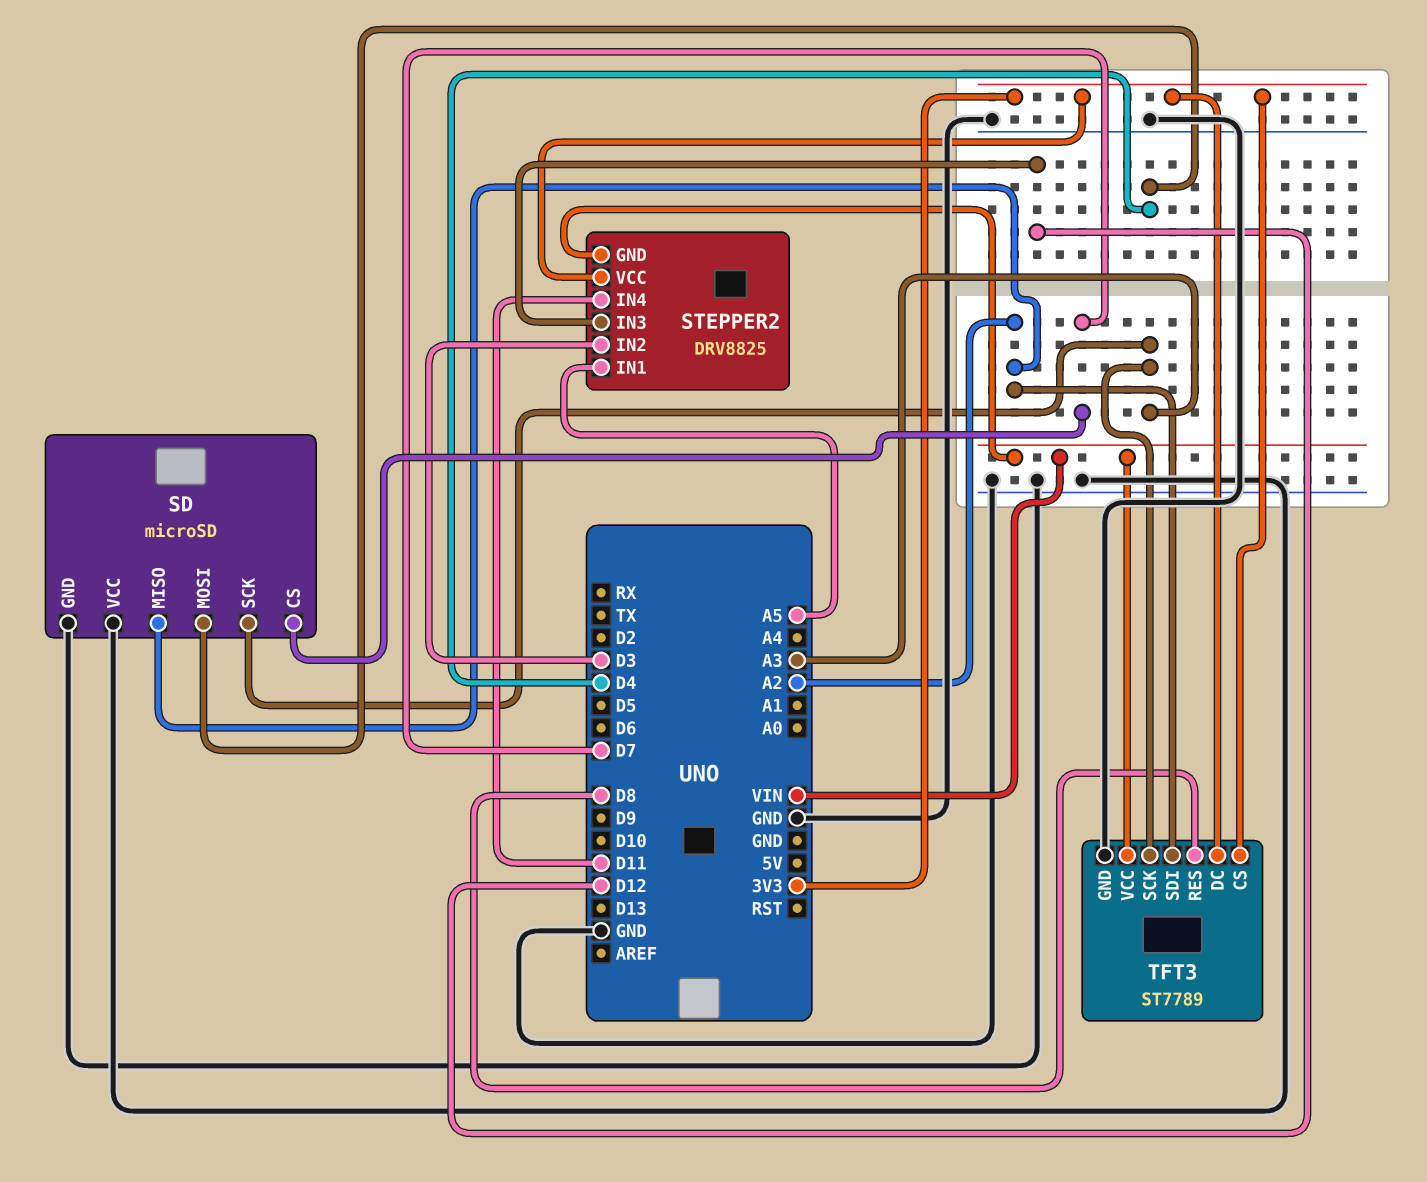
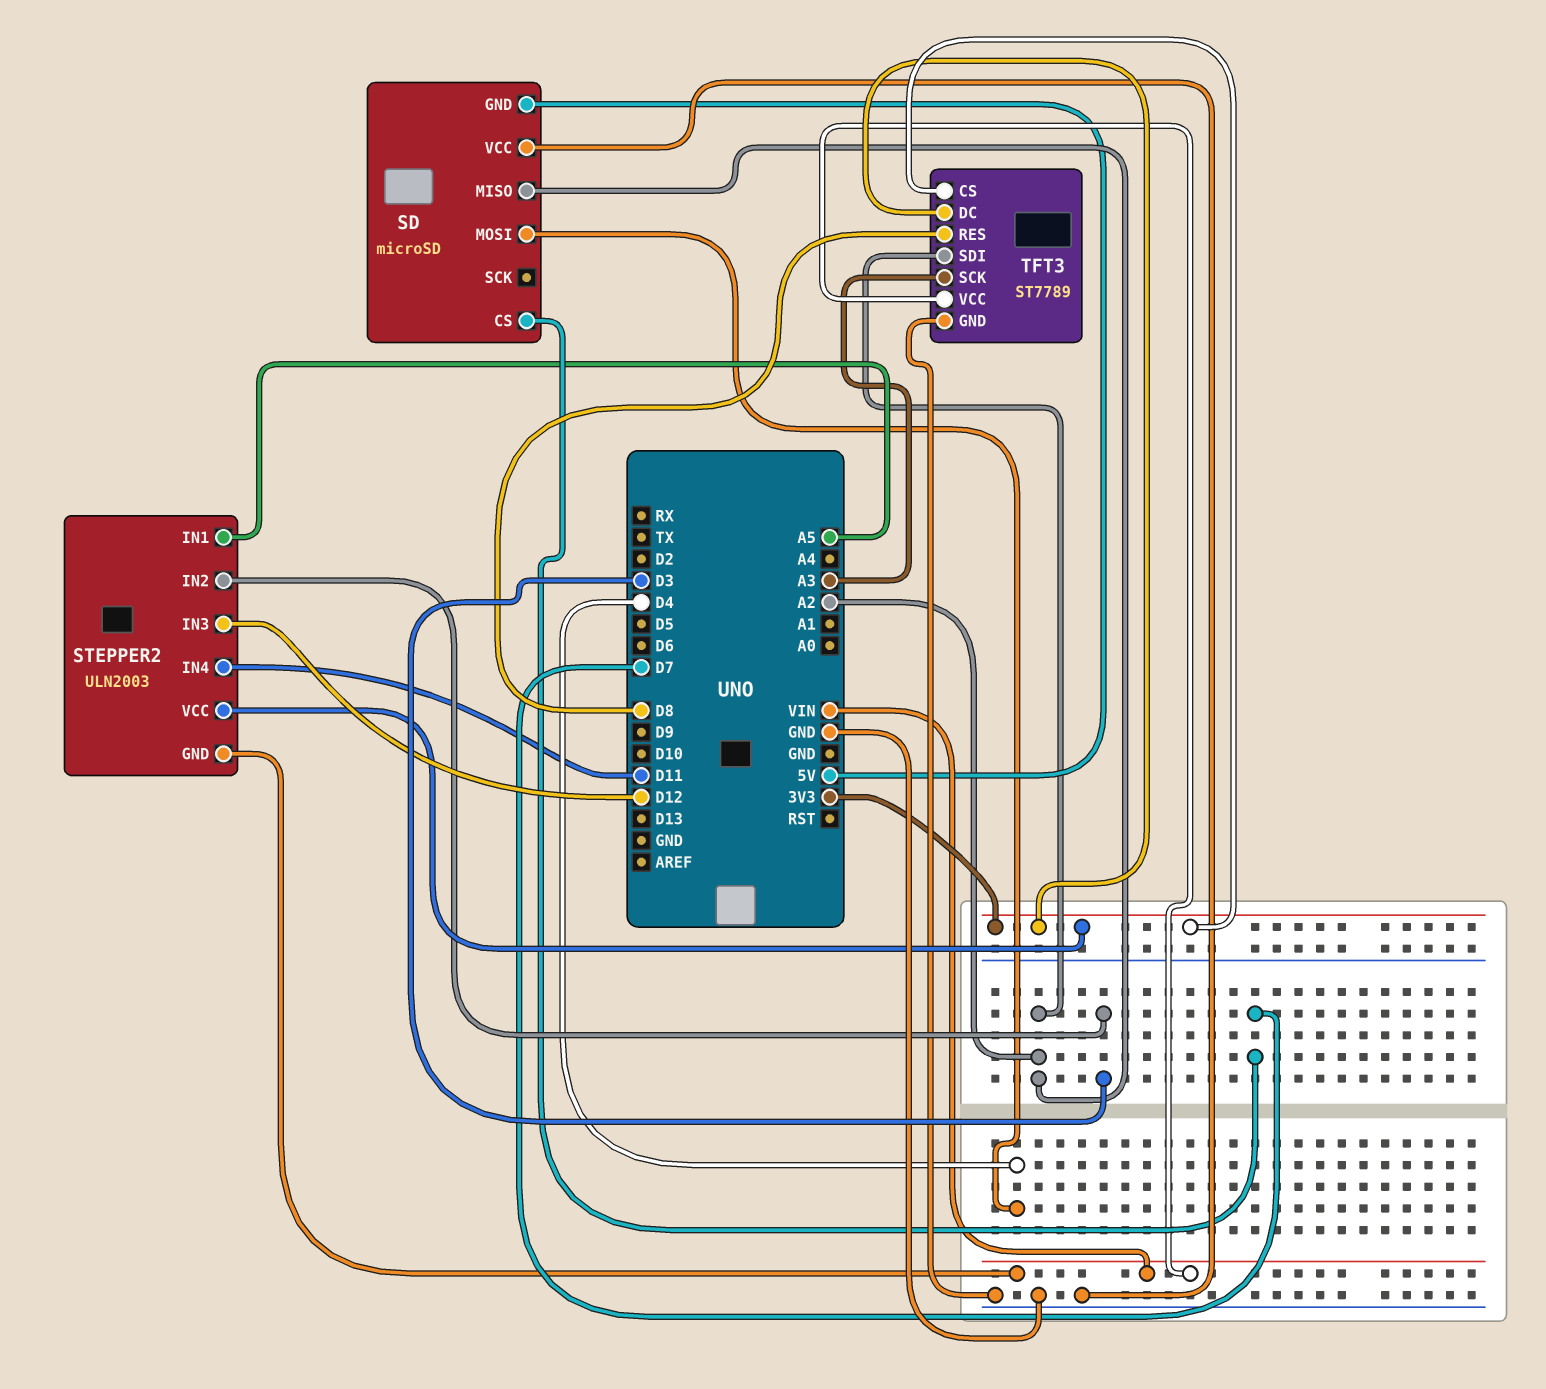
SD pin GND: GND -> 5V
SD pin SCK: A3 -> none
STEPPER2: DRV8825 -> ULN2003

